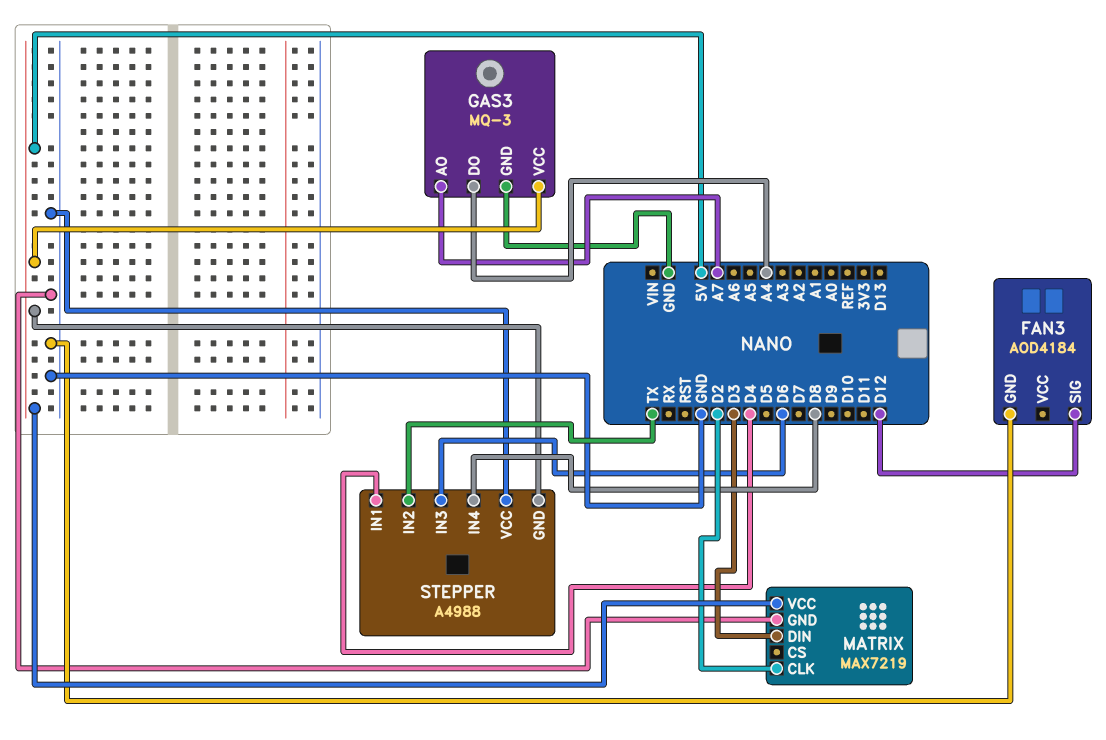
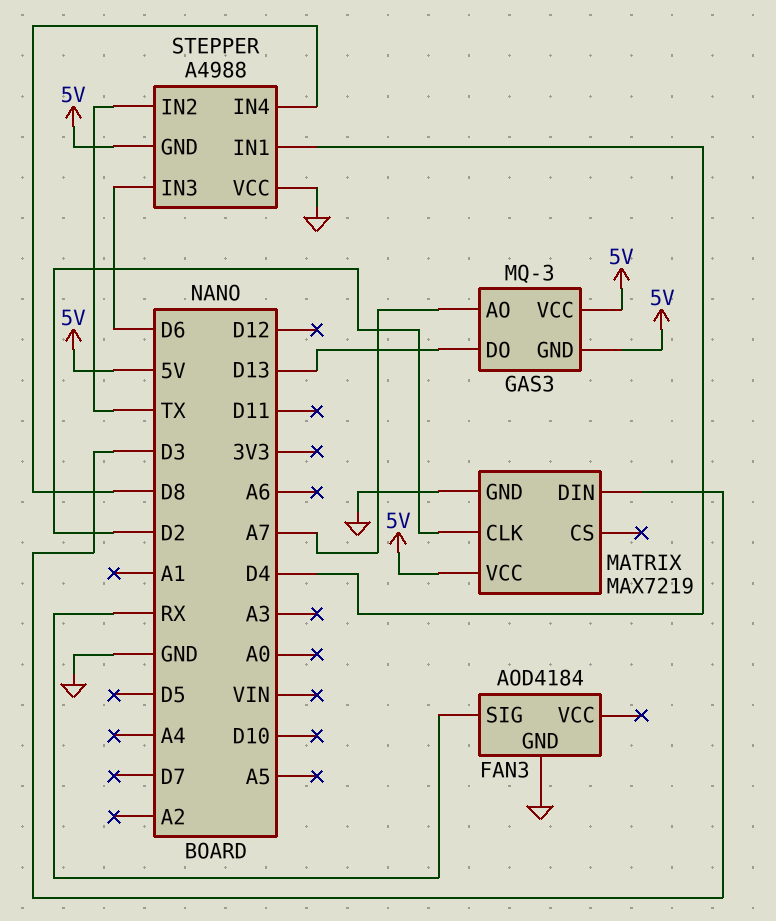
FAN3 pin SIG: D12 -> RX
GAS3 pin DO: A4 -> D13
GAS3 pin GND: GND -> 5V

